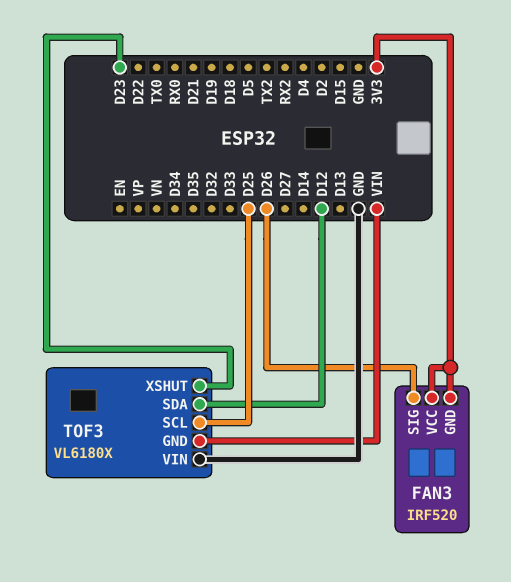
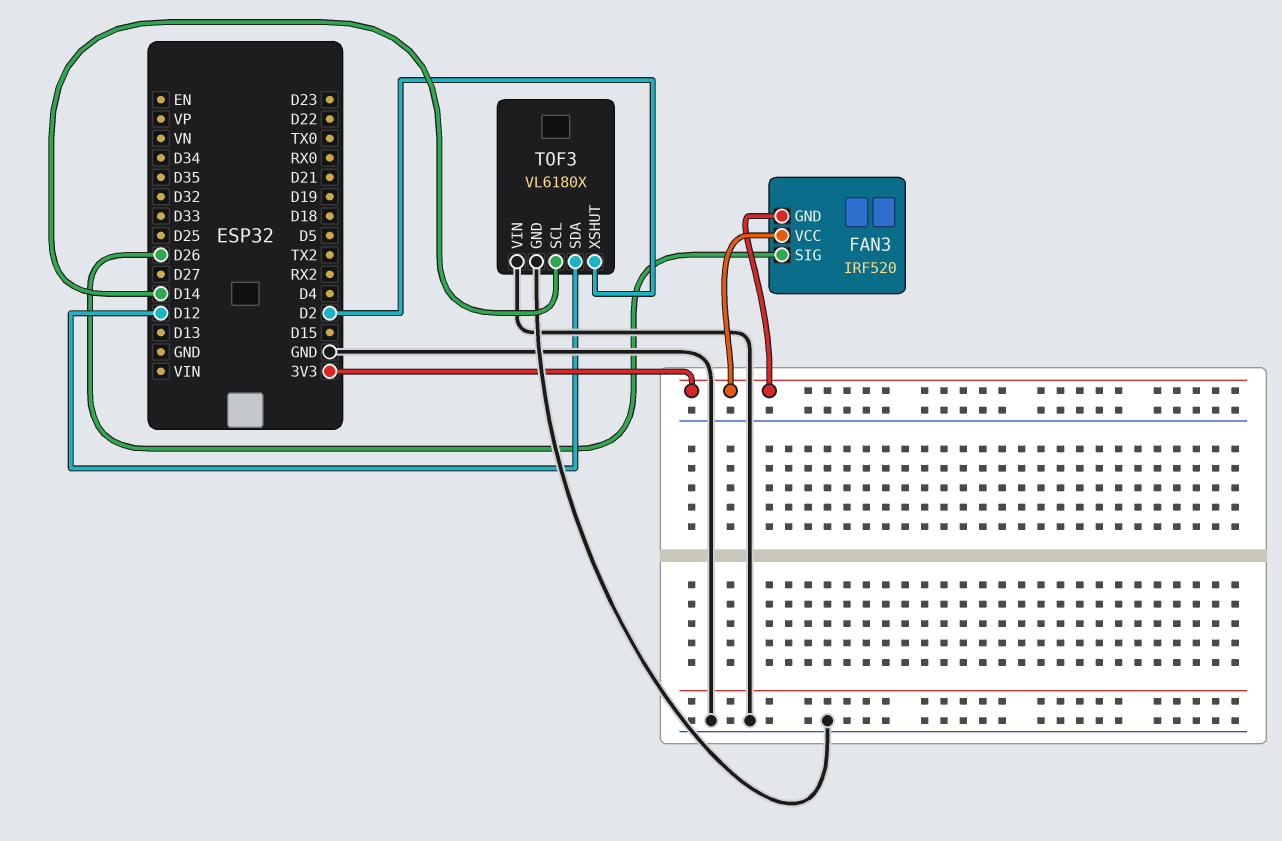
TOF3 pin GND: VIN -> GND
TOF3 pin SCL: D25 -> D14
TOF3 pin XSHUT: D23 -> D2

